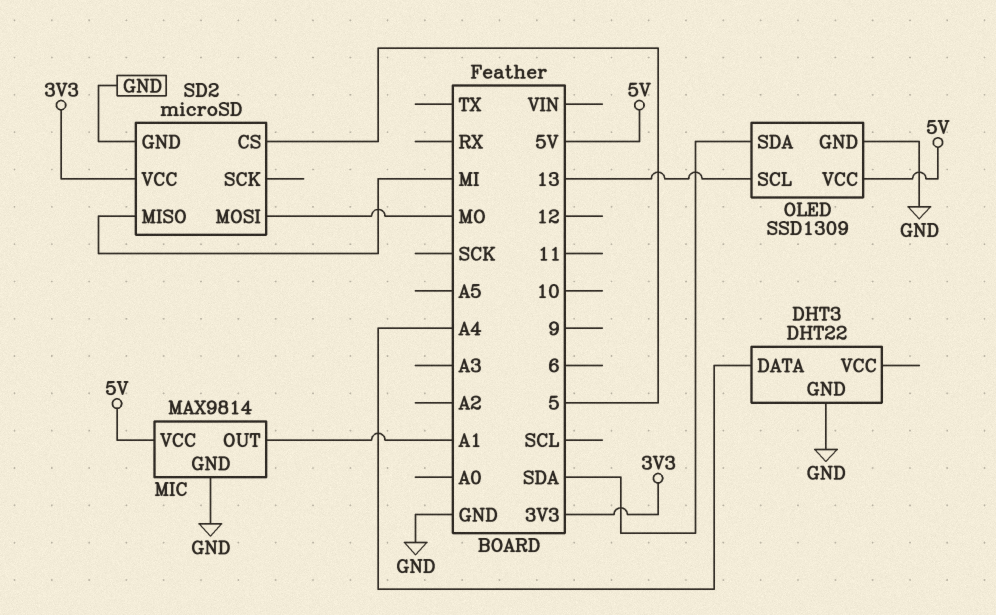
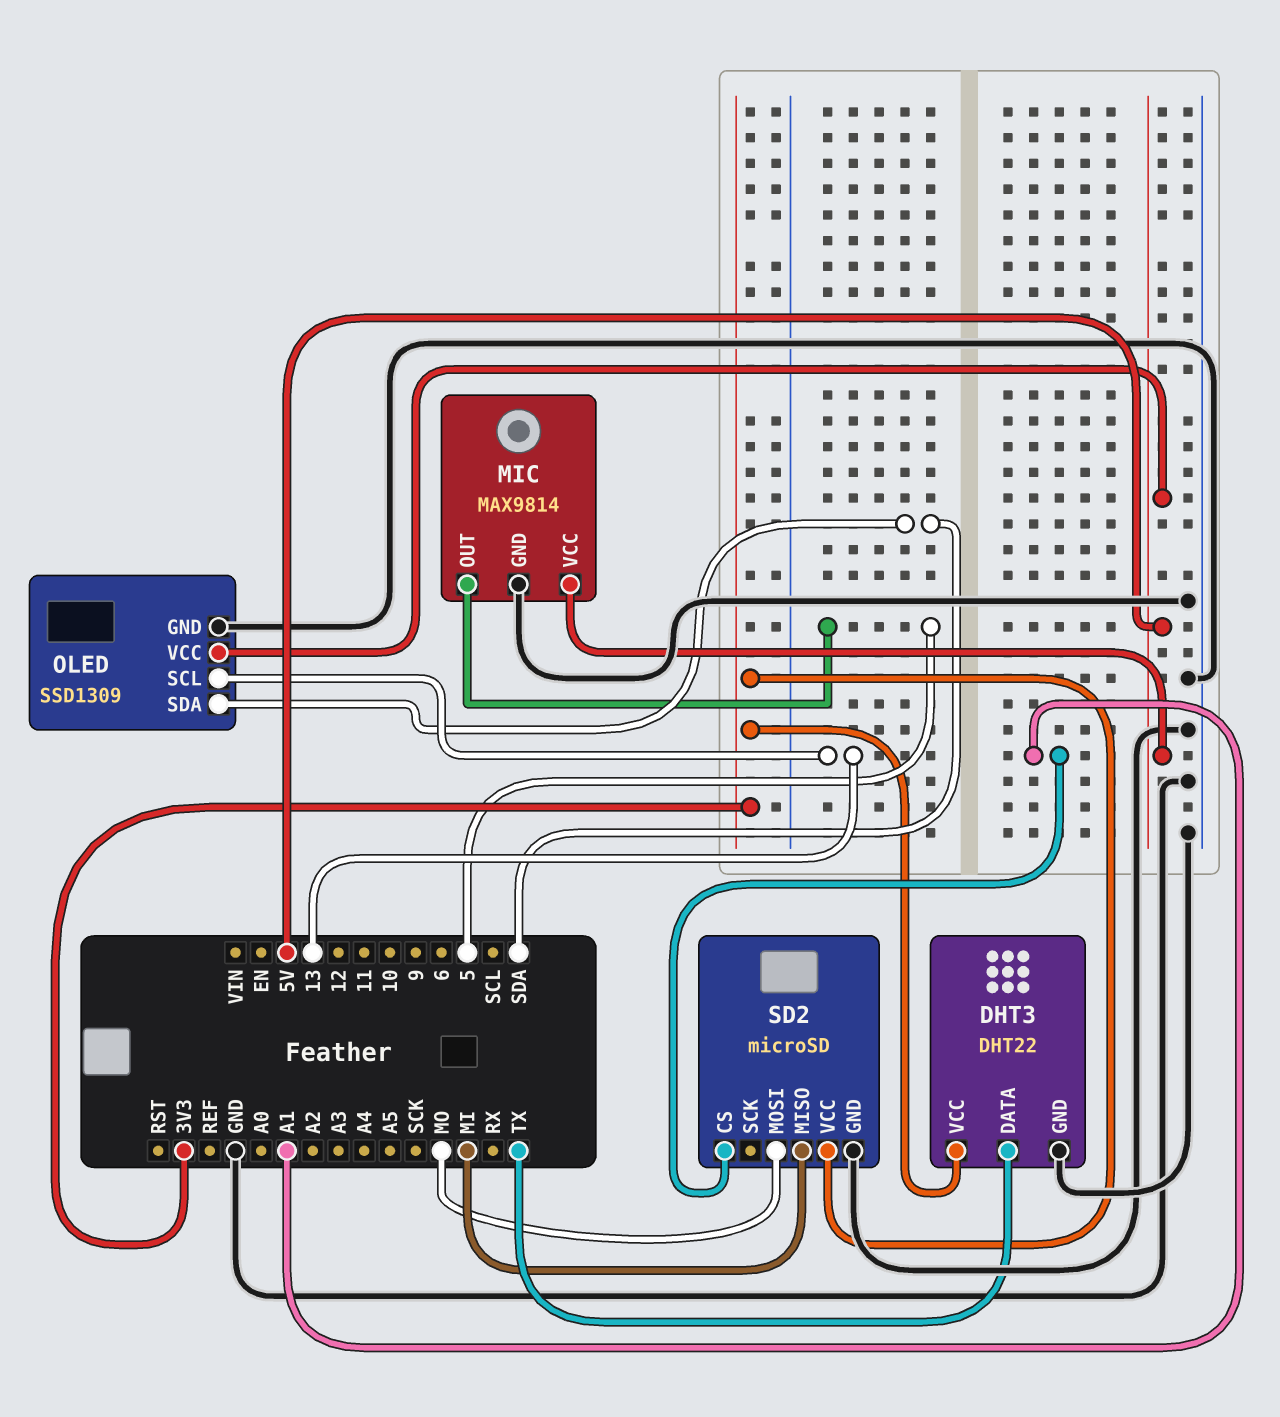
DHT3 pin DATA: A4 -> TX
DHT3 pin VCC: none -> 3V3
MIC pin OUT: A1 -> 5
SD2 pin CS: 5 -> A1

